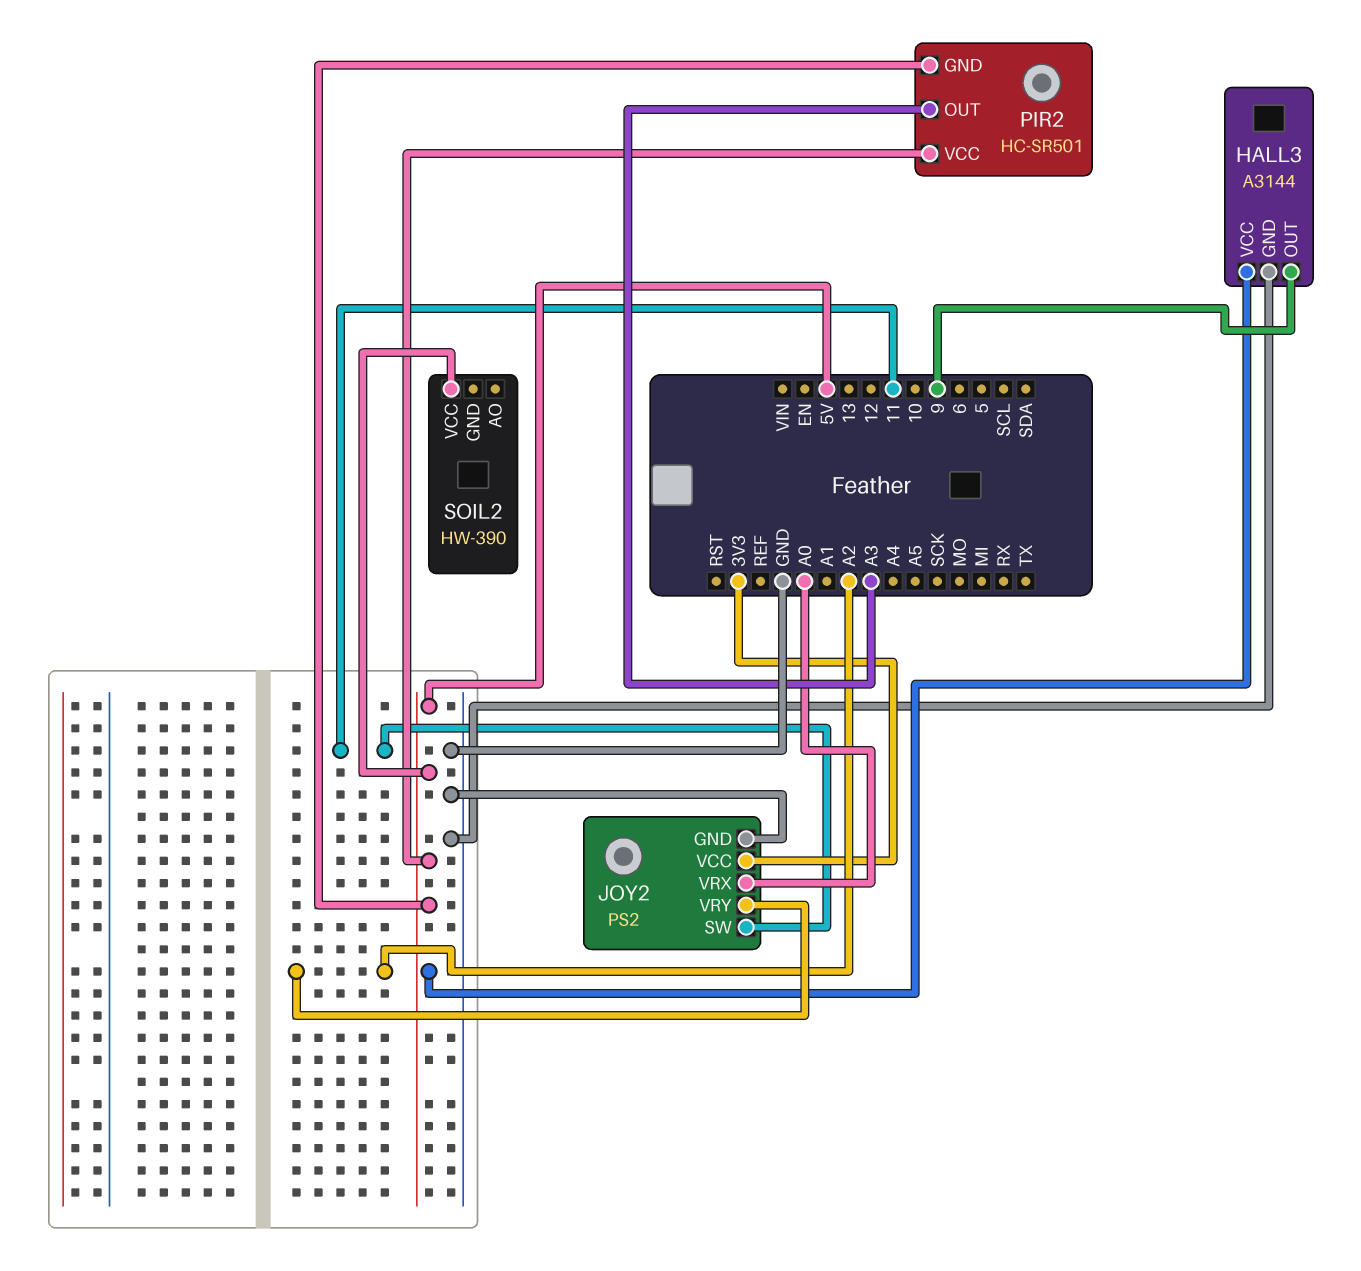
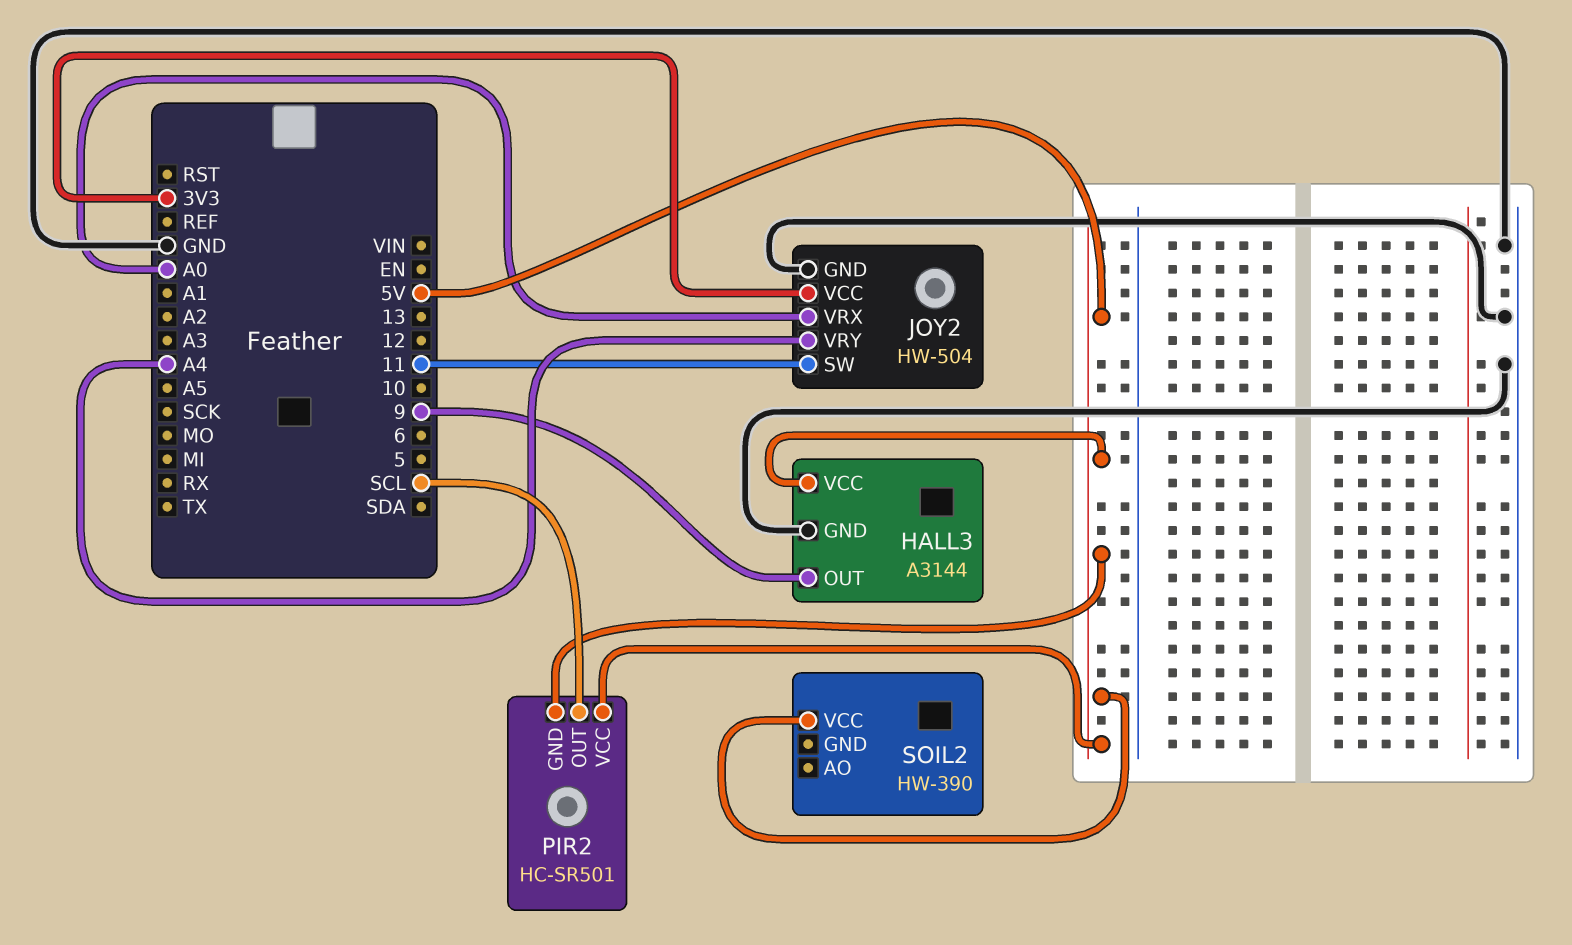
JOY2: PS2 -> HW-504
JOY2 pin VRY: A2 -> A4
PIR2 pin OUT: A3 -> SCL

